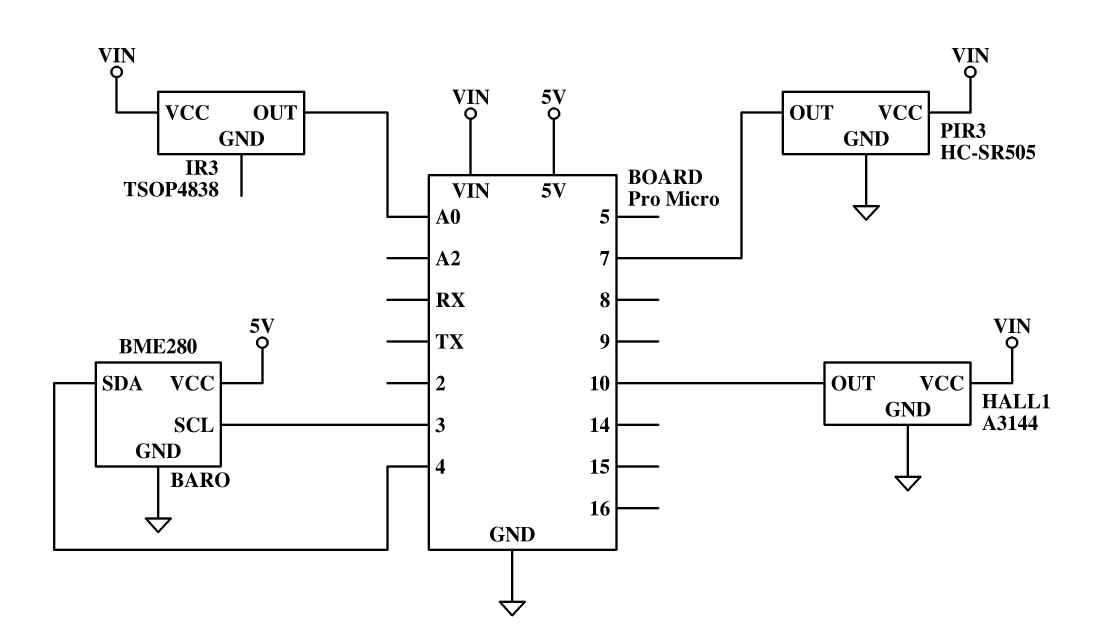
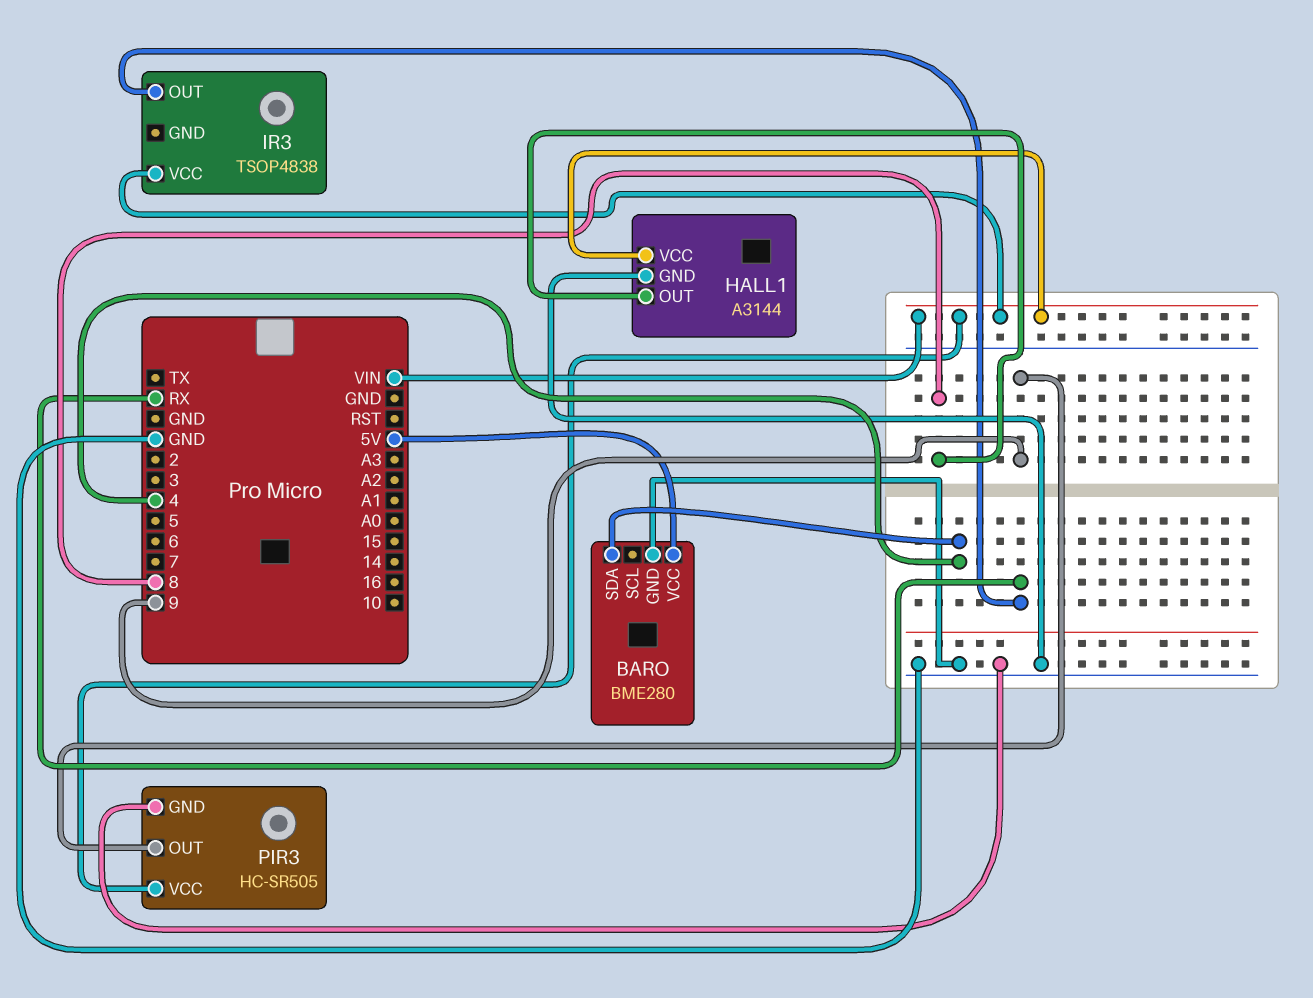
BARO pin SCL: 3 -> none
HALL1 pin OUT: 10 -> 8
IR3 pin OUT: A0 -> RX
PIR3 pin OUT: 7 -> 9

